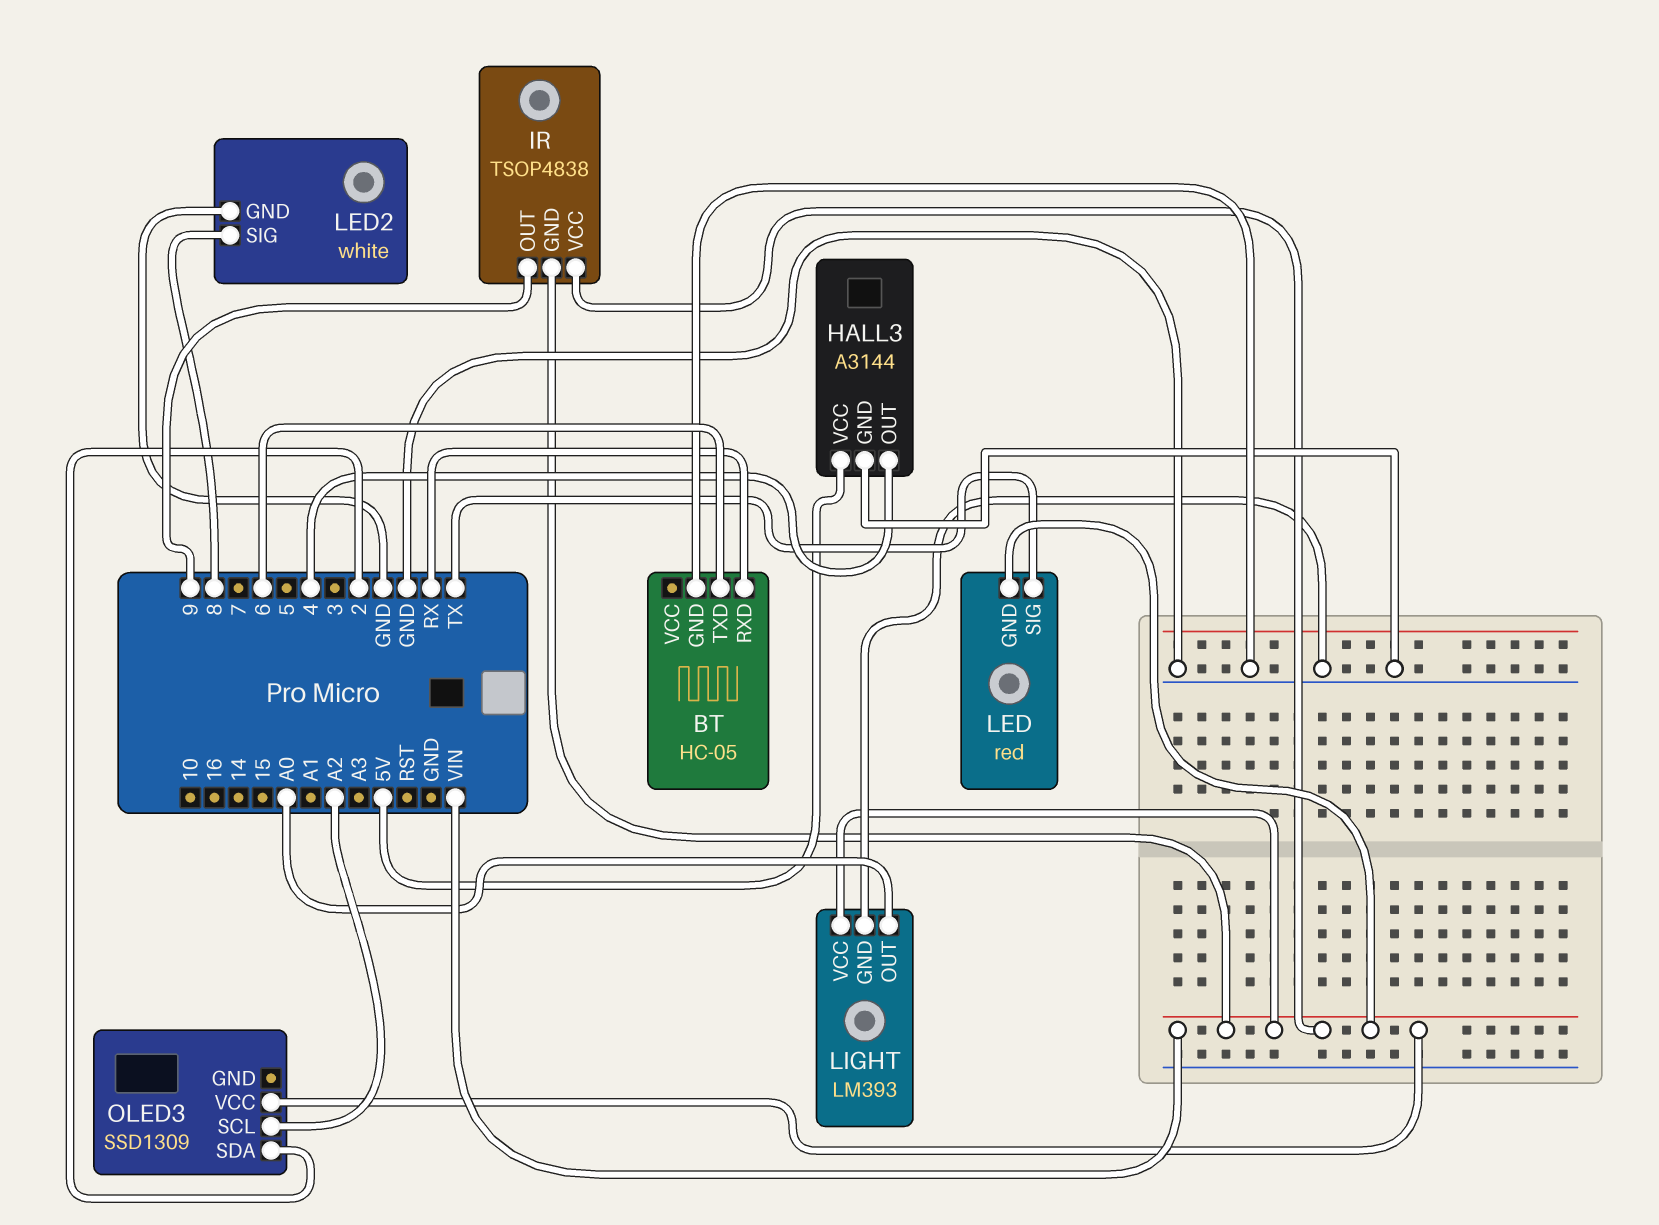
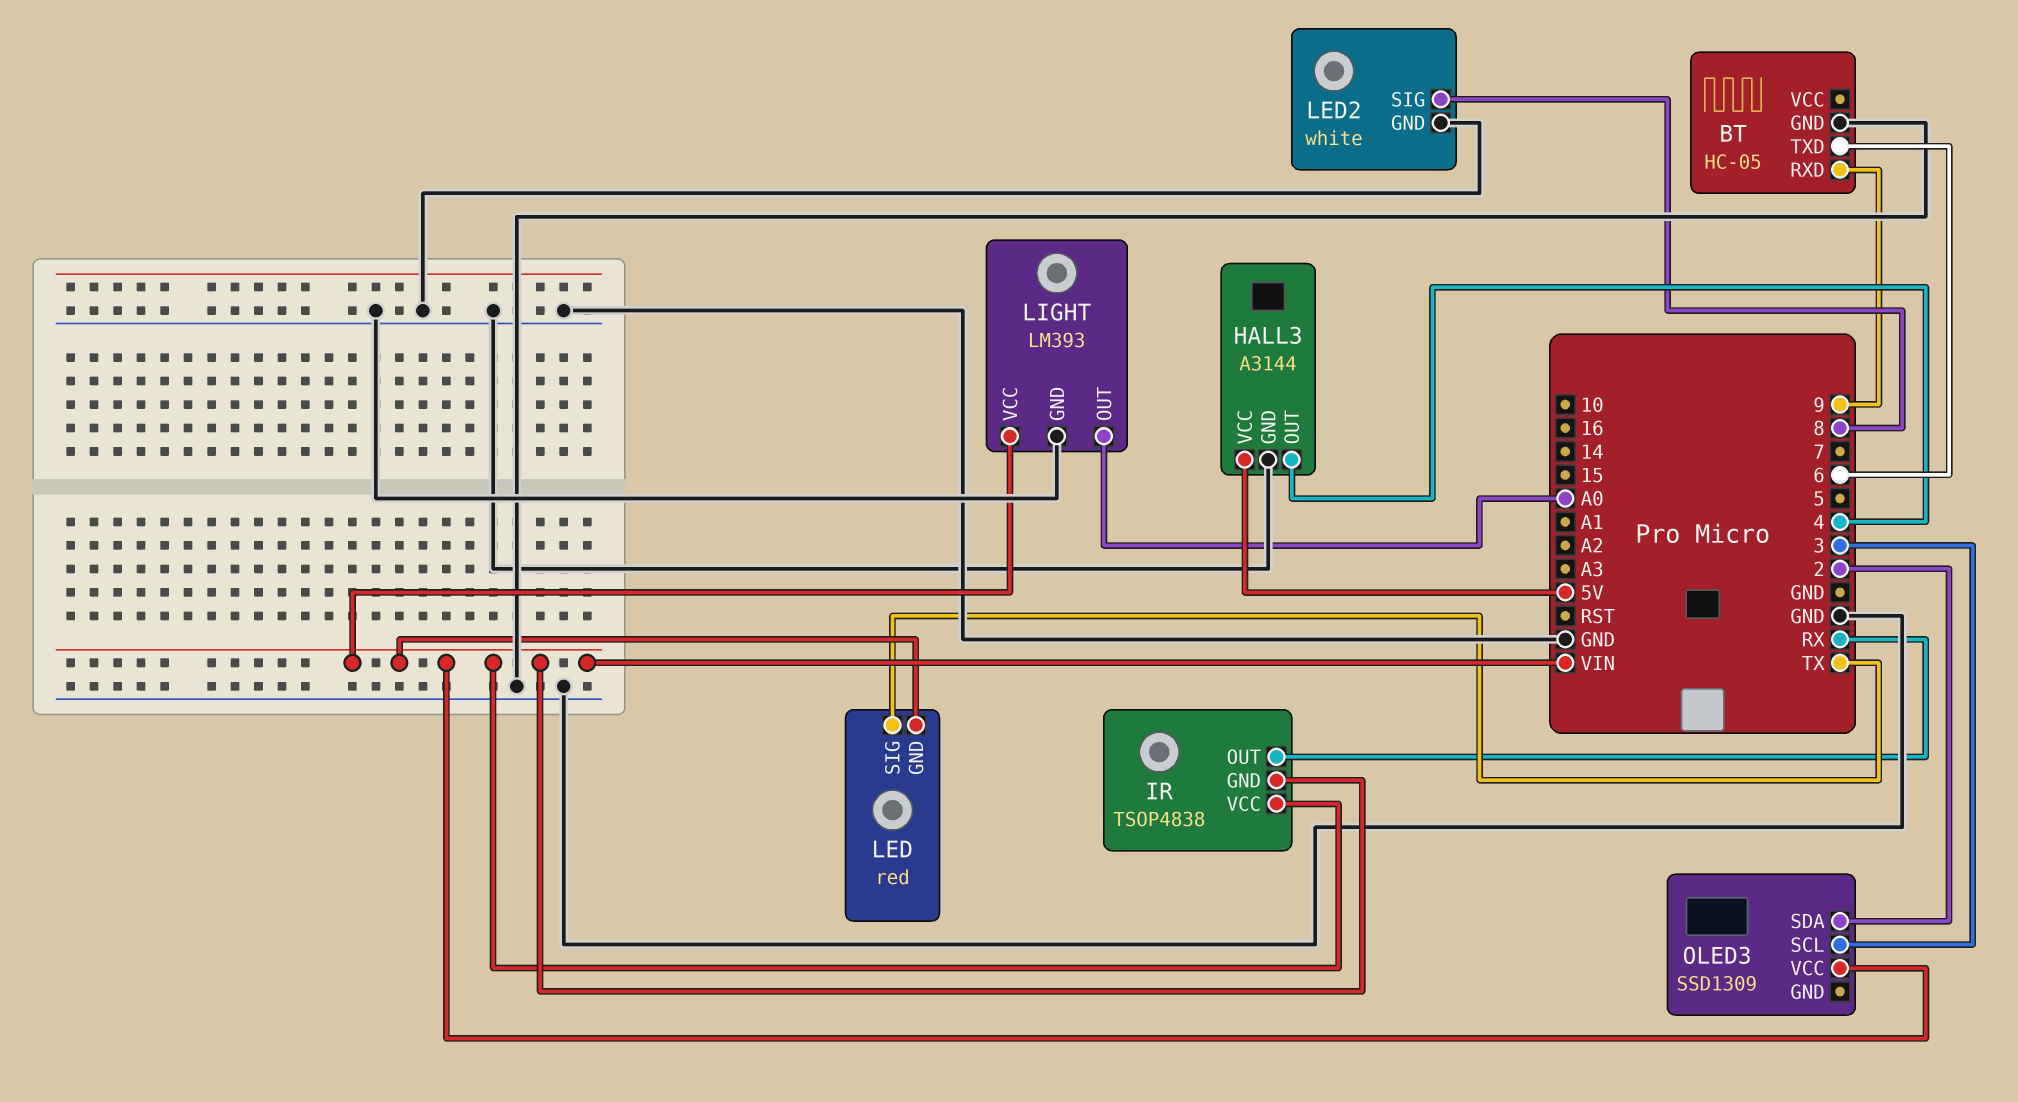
BT pin RXD: RX -> 9
IR pin OUT: 9 -> RX
OLED3 pin SCL: A2 -> 3

